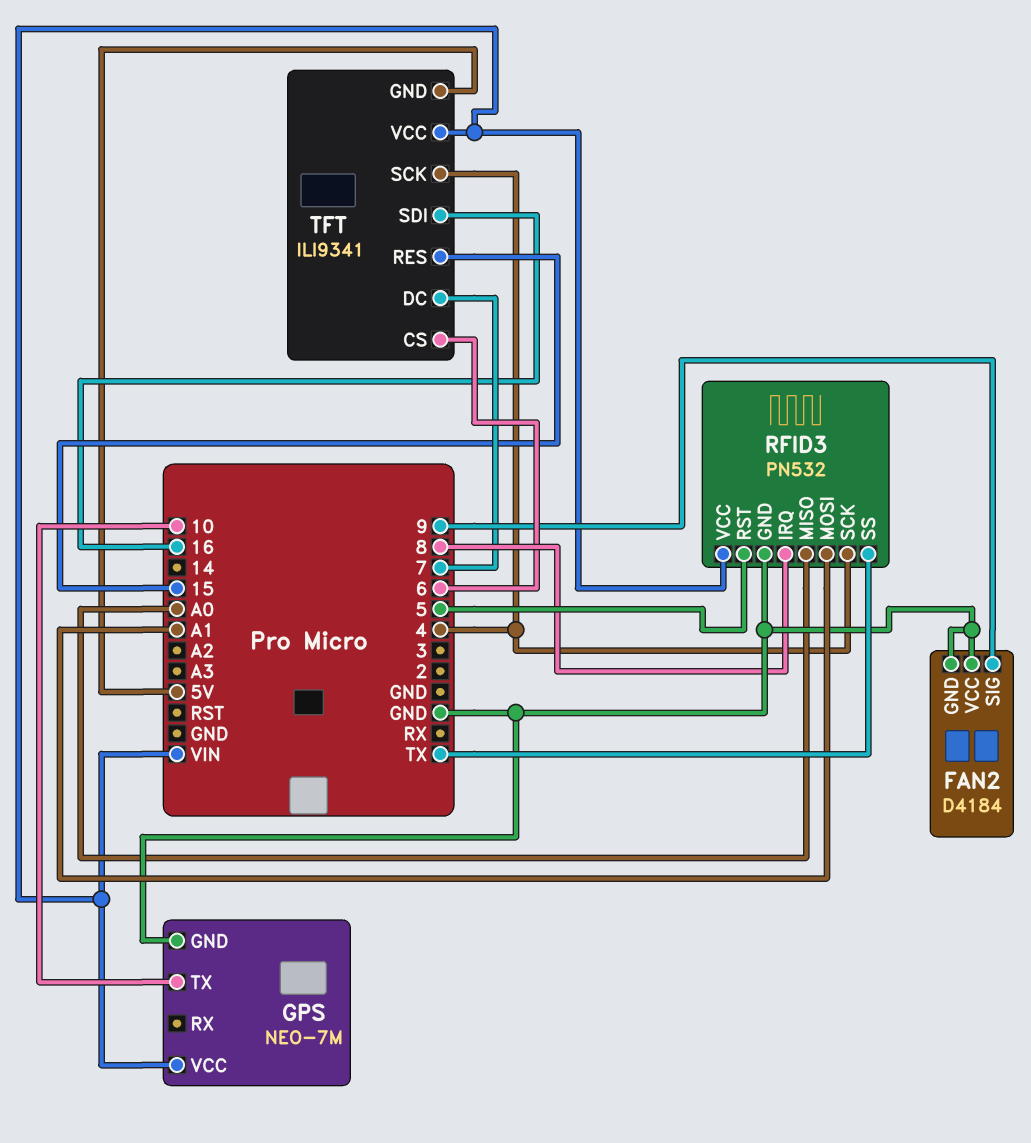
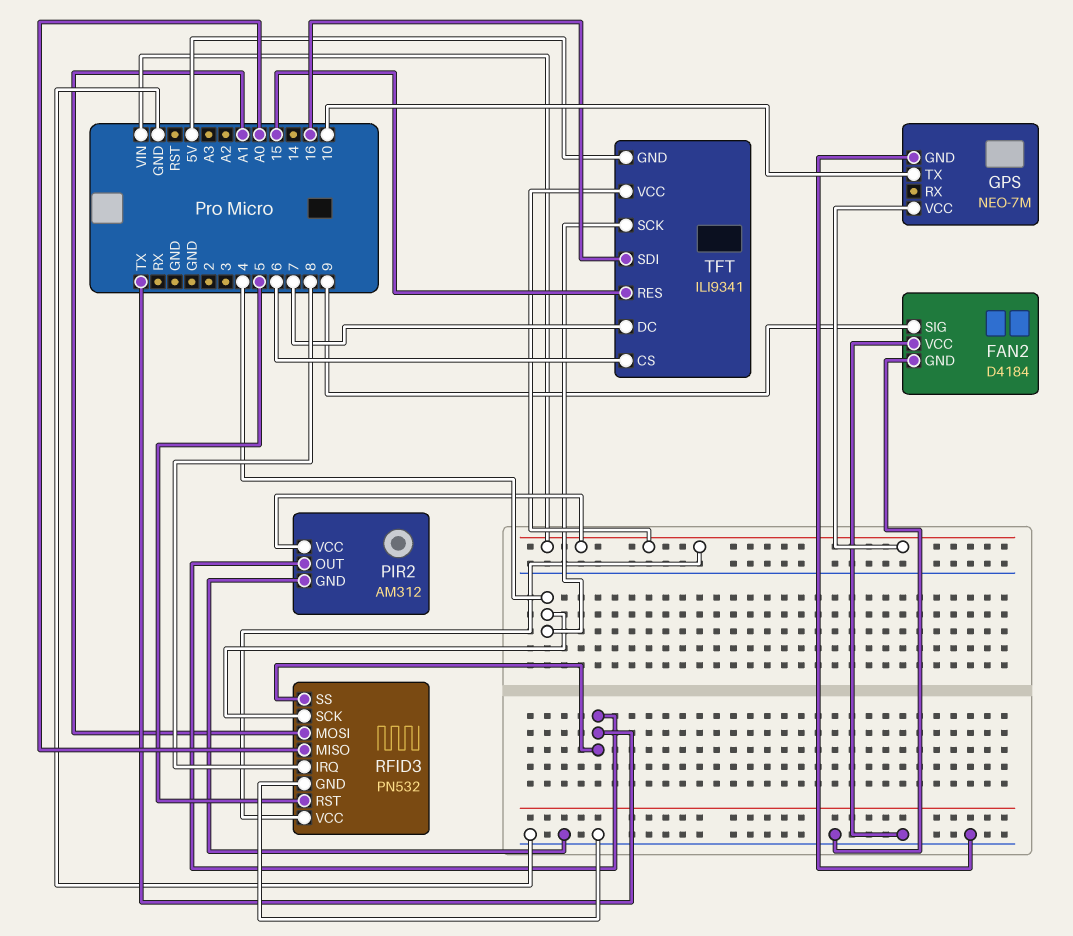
PIR2: none -> AM312
PIR2 pin GND: none -> GND
PIR2 pin OUT: none -> TX
PIR2 pin VCC: none -> VIN

